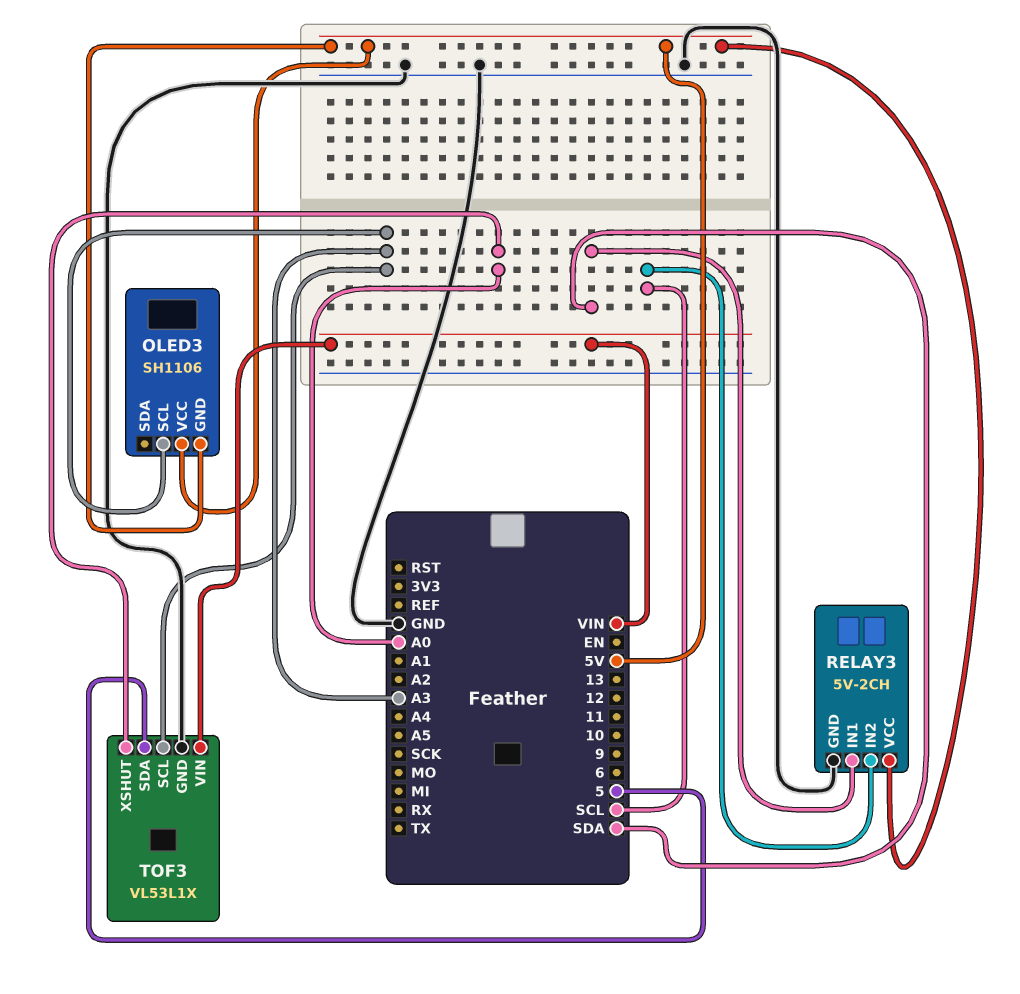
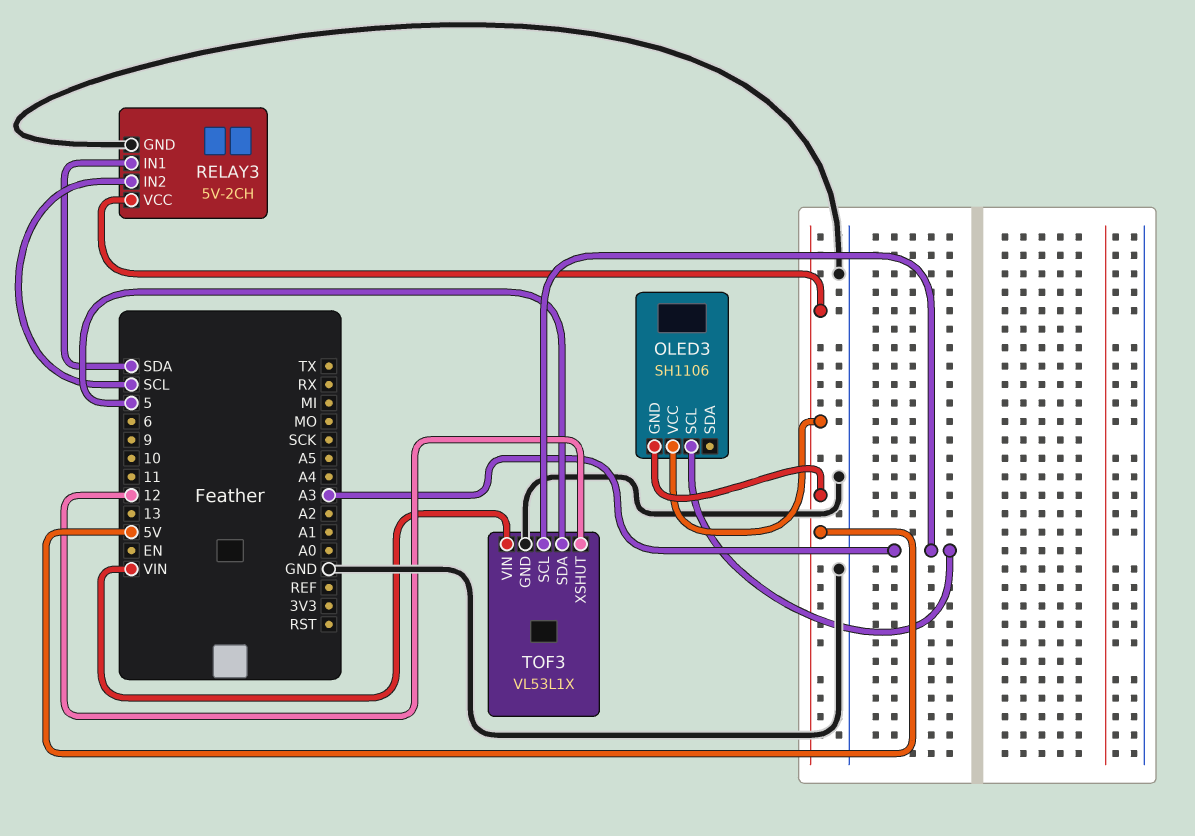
TOF3 pin XSHUT: A0 -> 12

